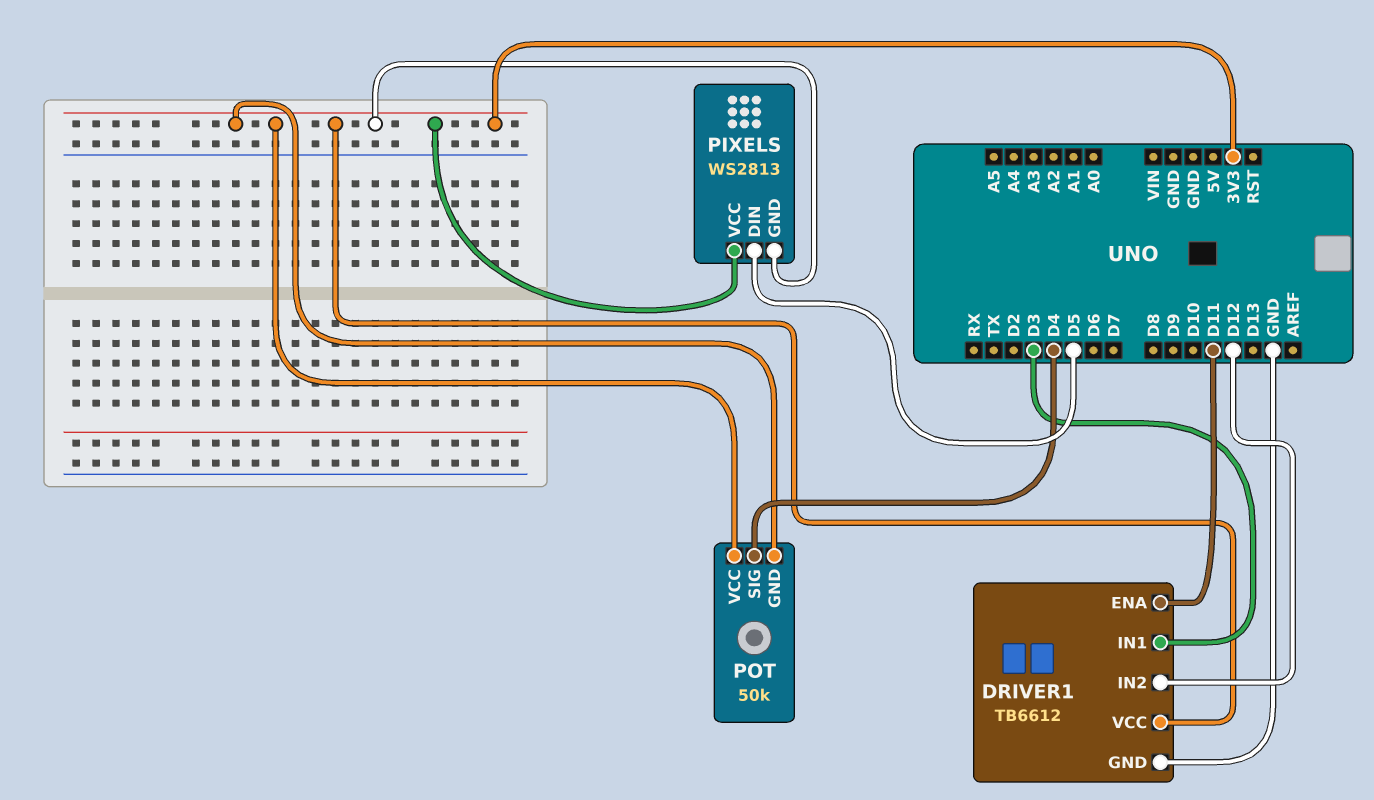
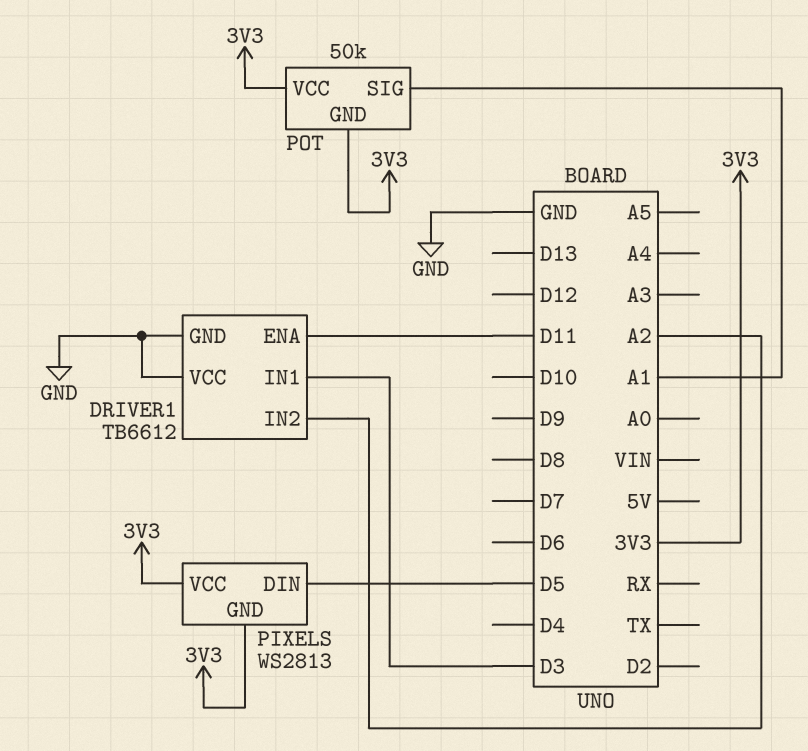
DRIVER1 pin IN2: D12 -> A2
DRIVER1 pin VCC: 3V3 -> GND
POT pin SIG: D4 -> A1

